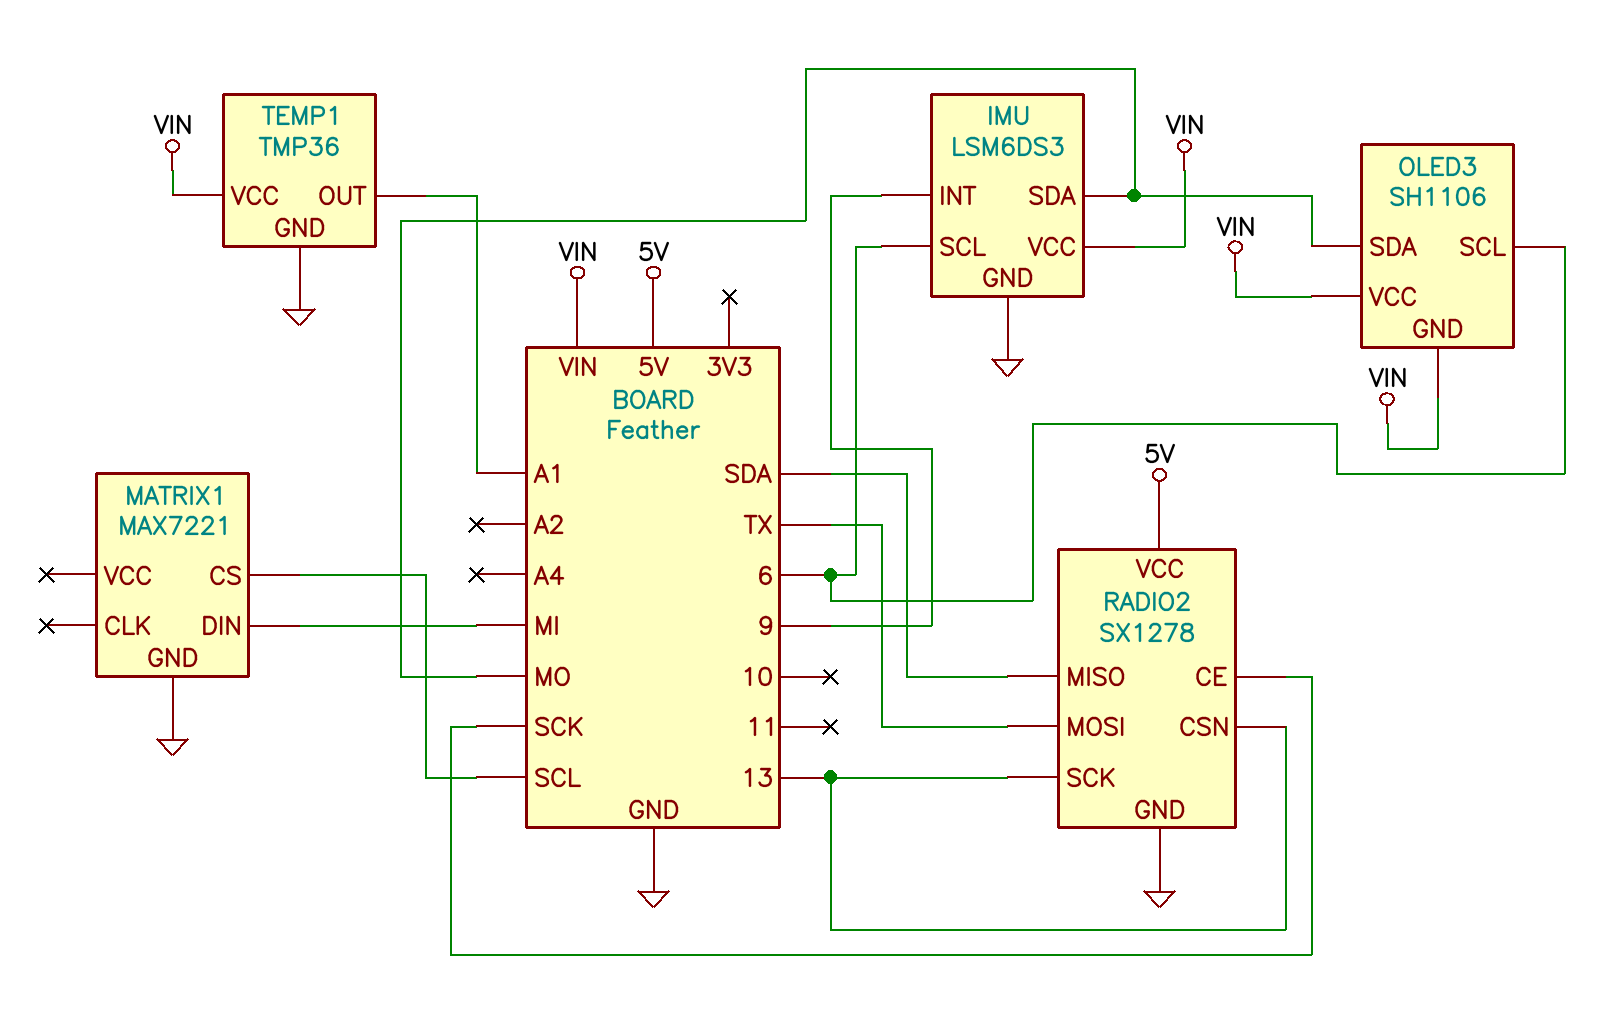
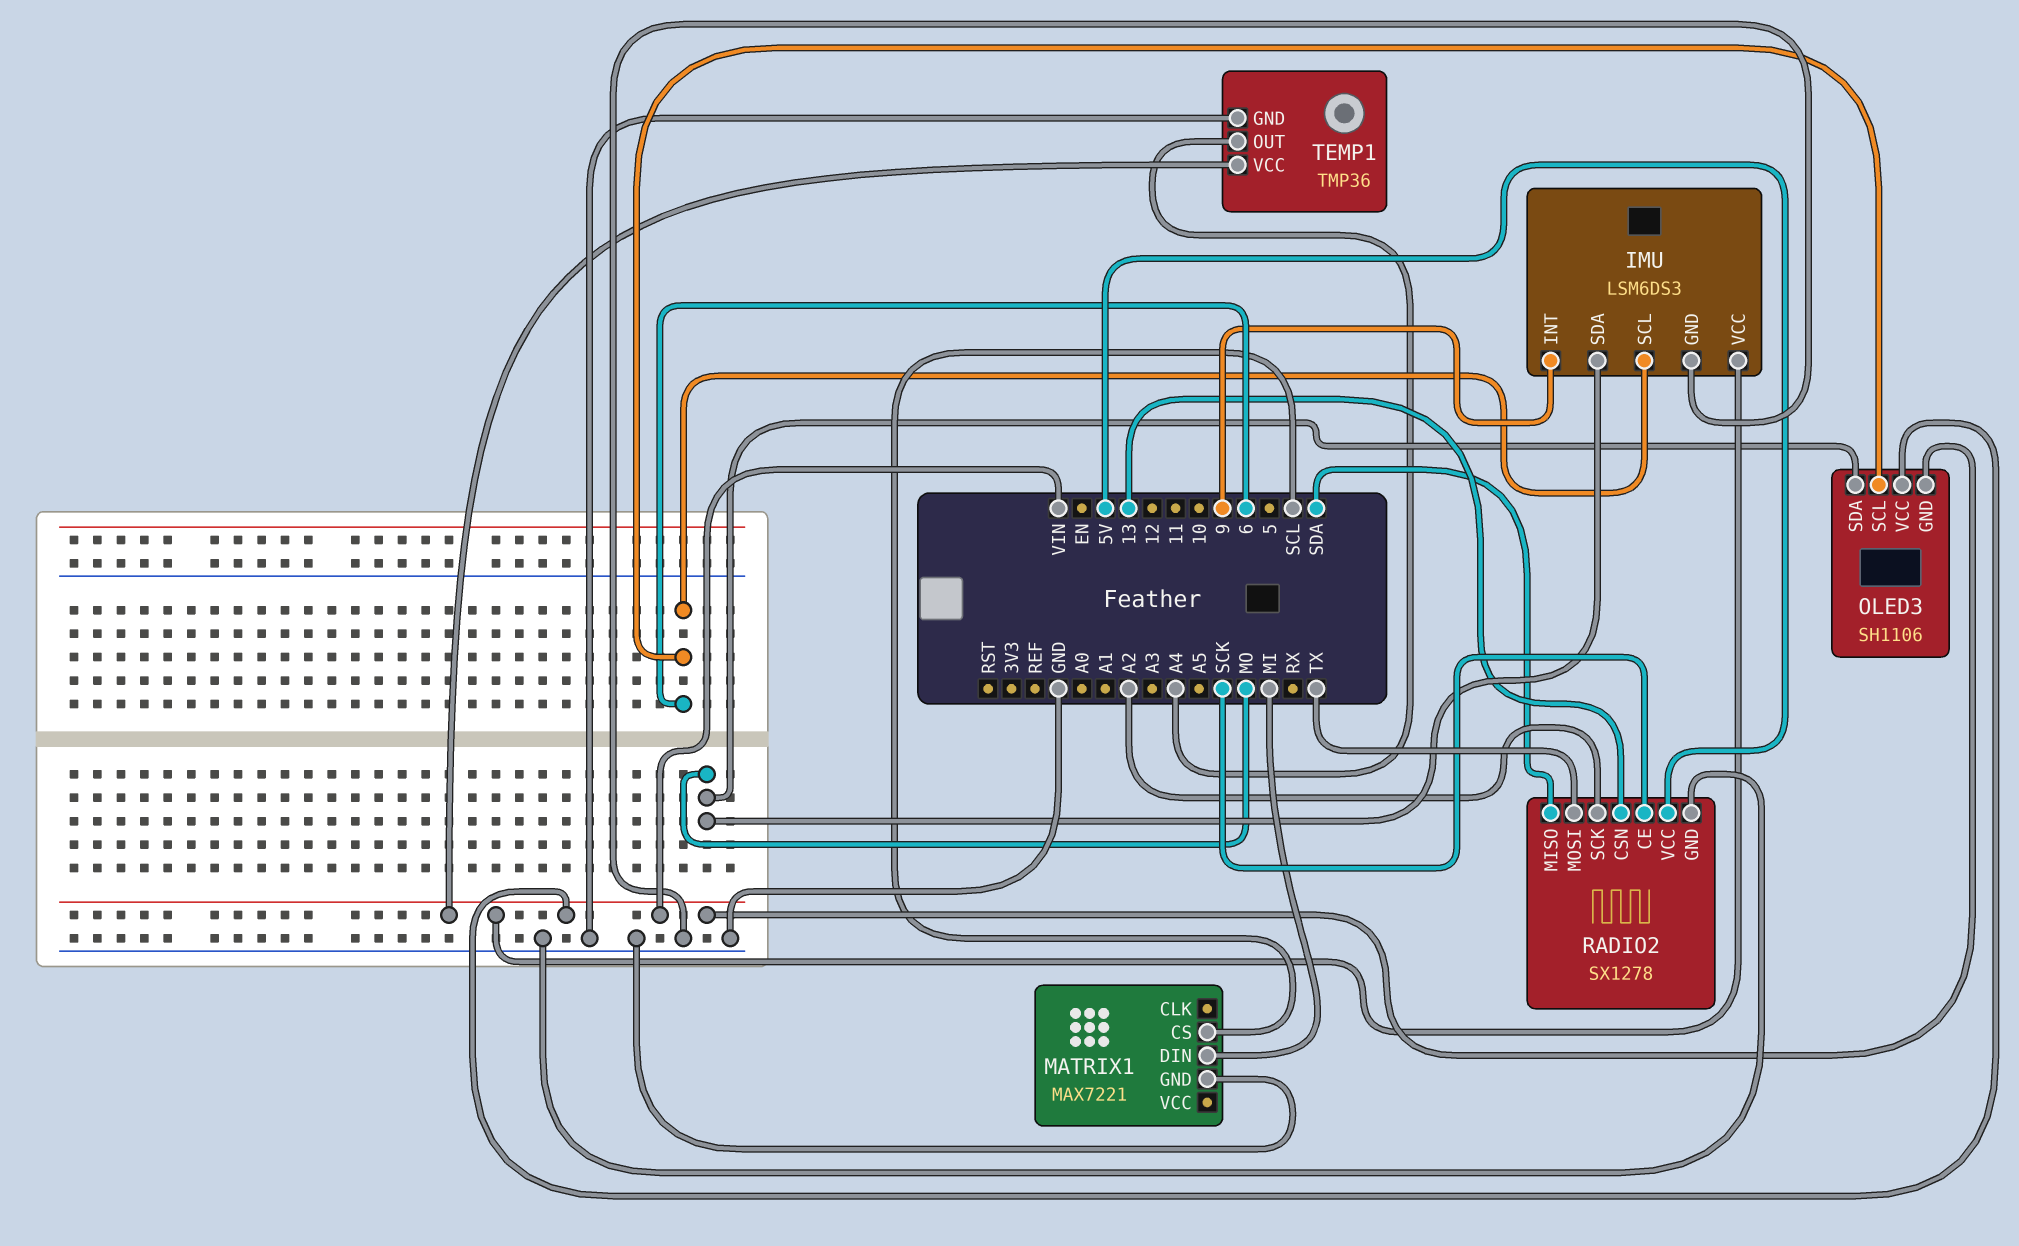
RADIO2 pin SCK: 13 -> A2
TEMP1 pin OUT: A1 -> A4

